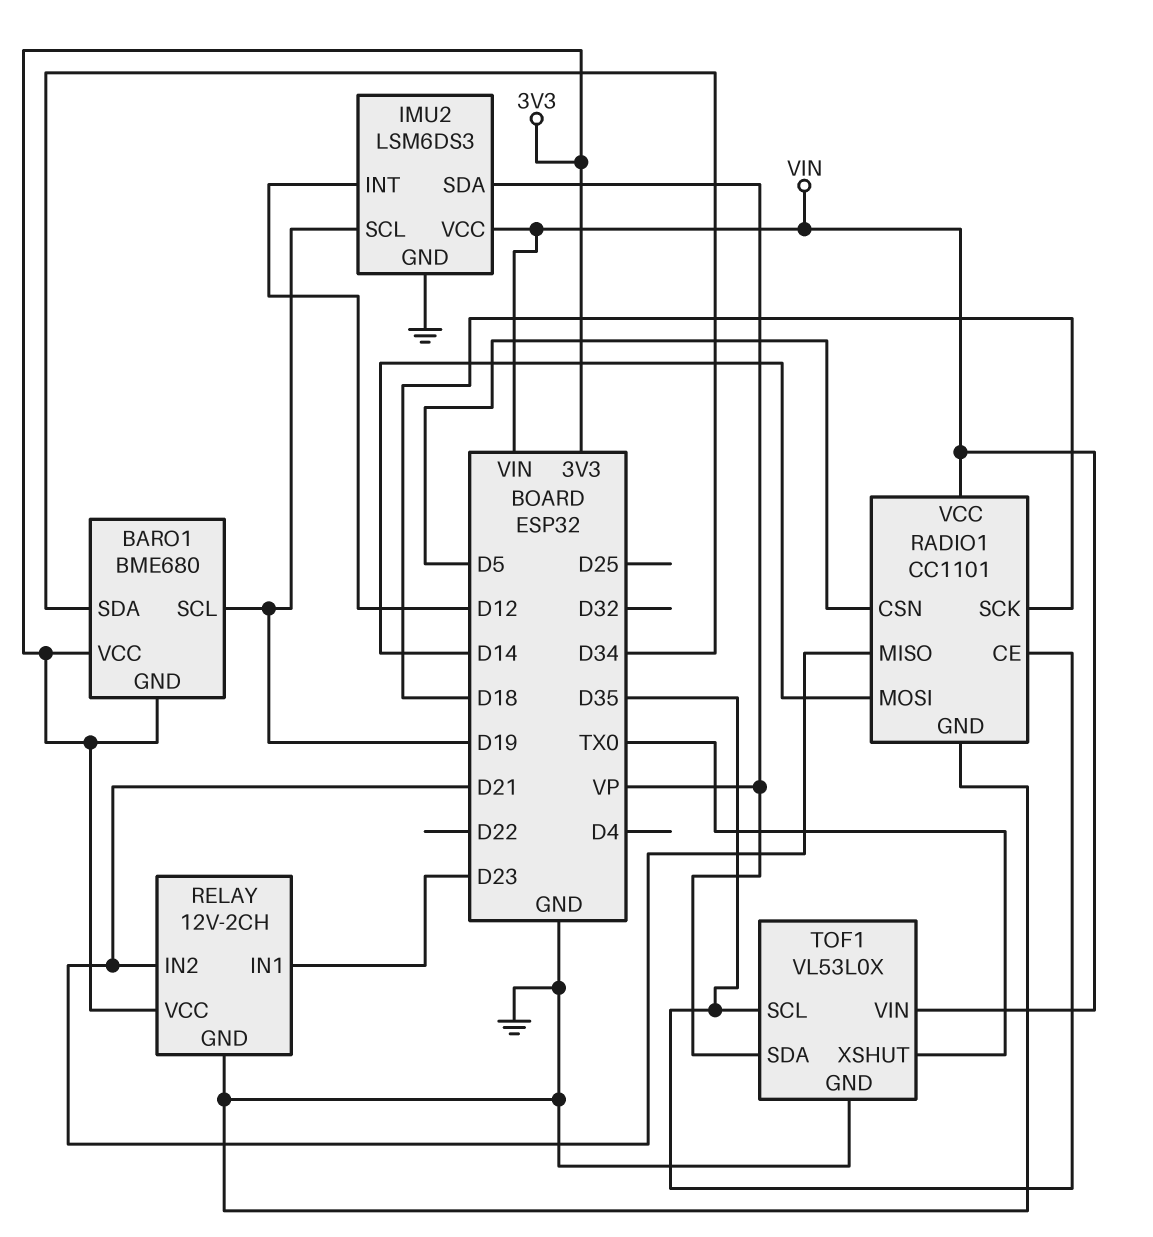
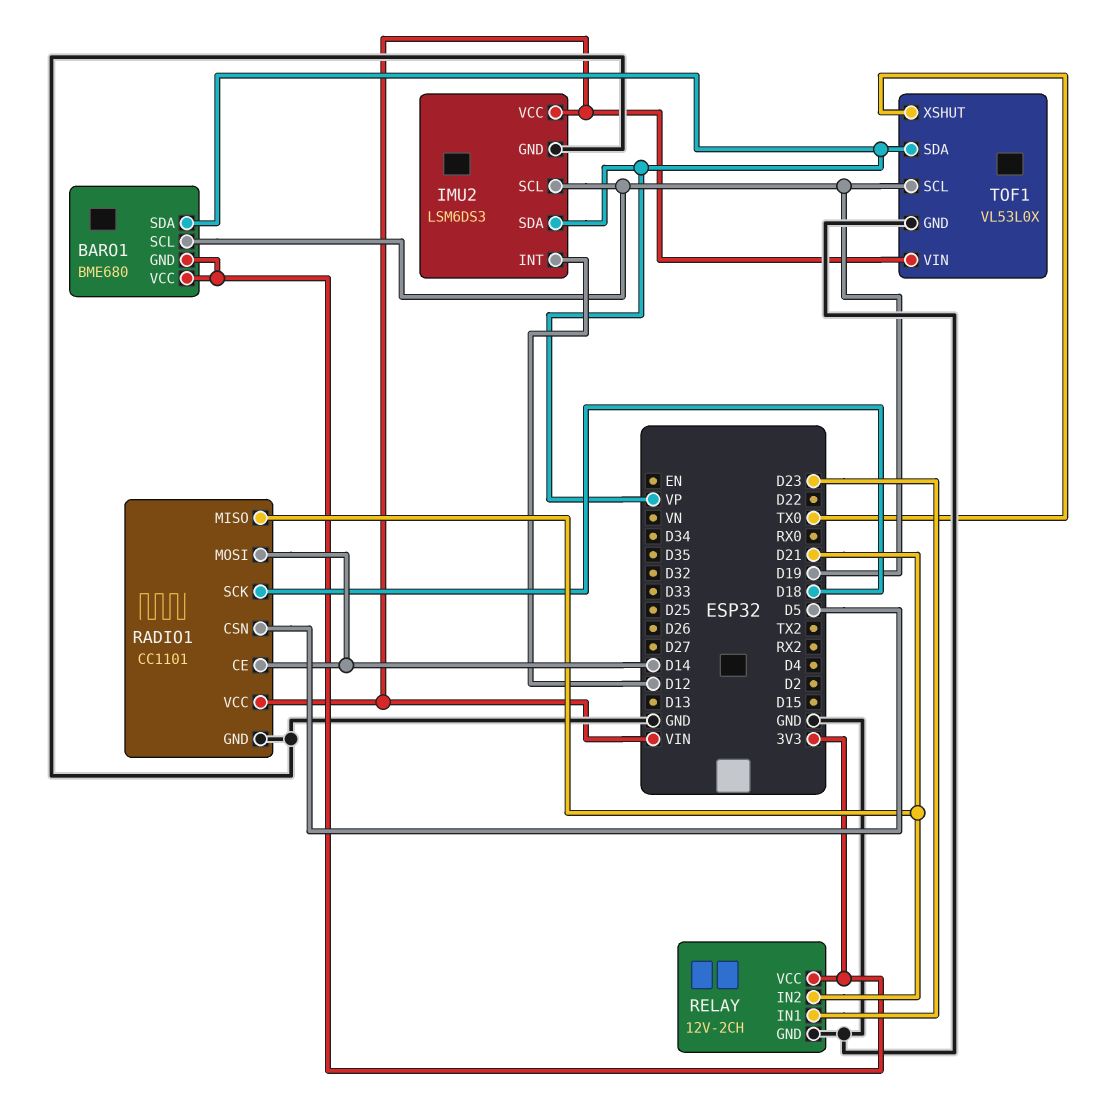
BARO1 pin SDA: D34 -> VP
RADIO1 pin CE: D35 -> D14
TOF1 pin SCL: D35 -> D19

